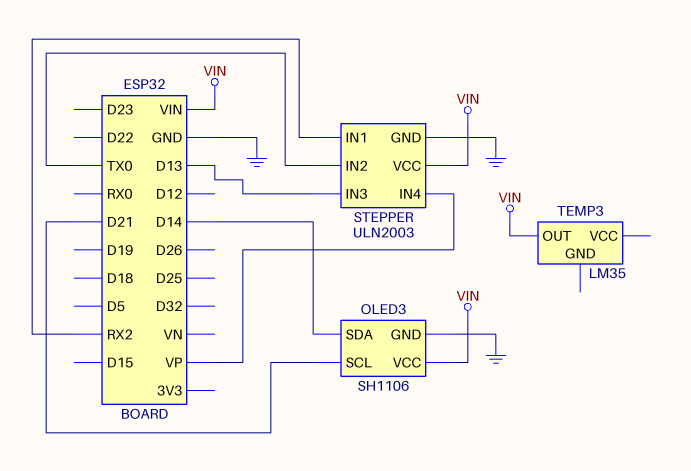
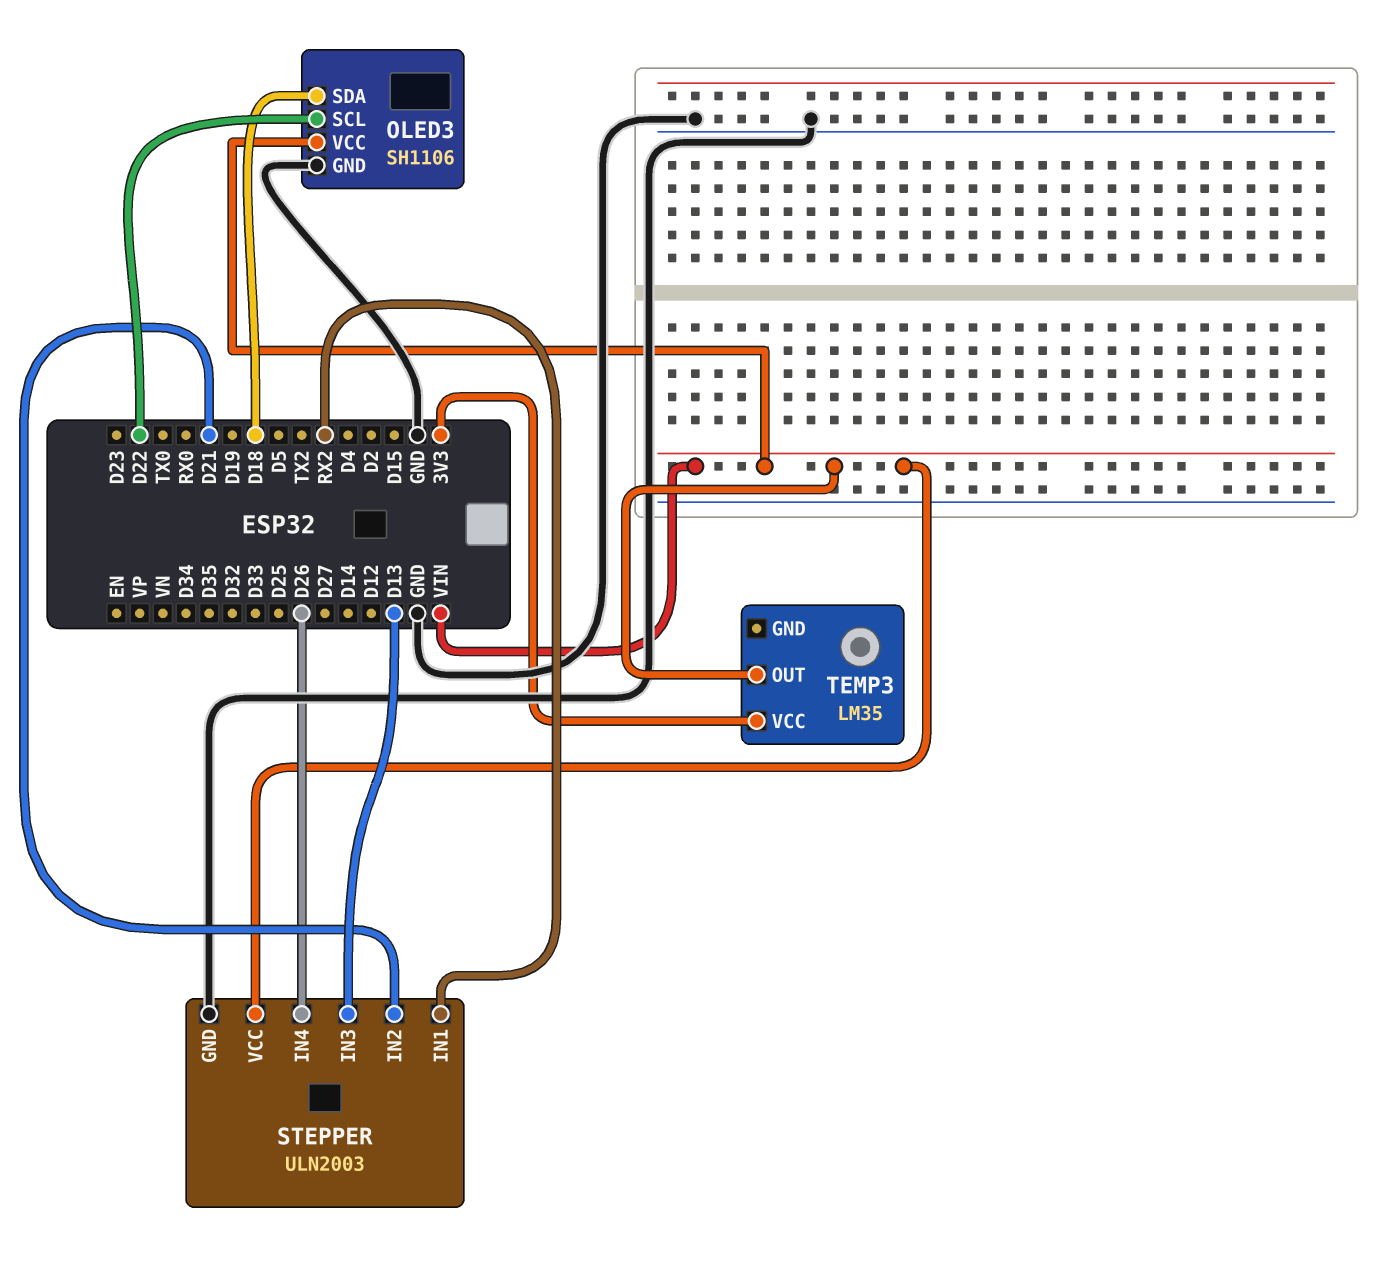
OLED3 pin SCL: D21 -> D22
OLED3 pin SDA: D14 -> D18
STEPPER pin IN2: TX0 -> D21
STEPPER pin IN4: VP -> D26
TEMP3 pin VCC: none -> 3V3

